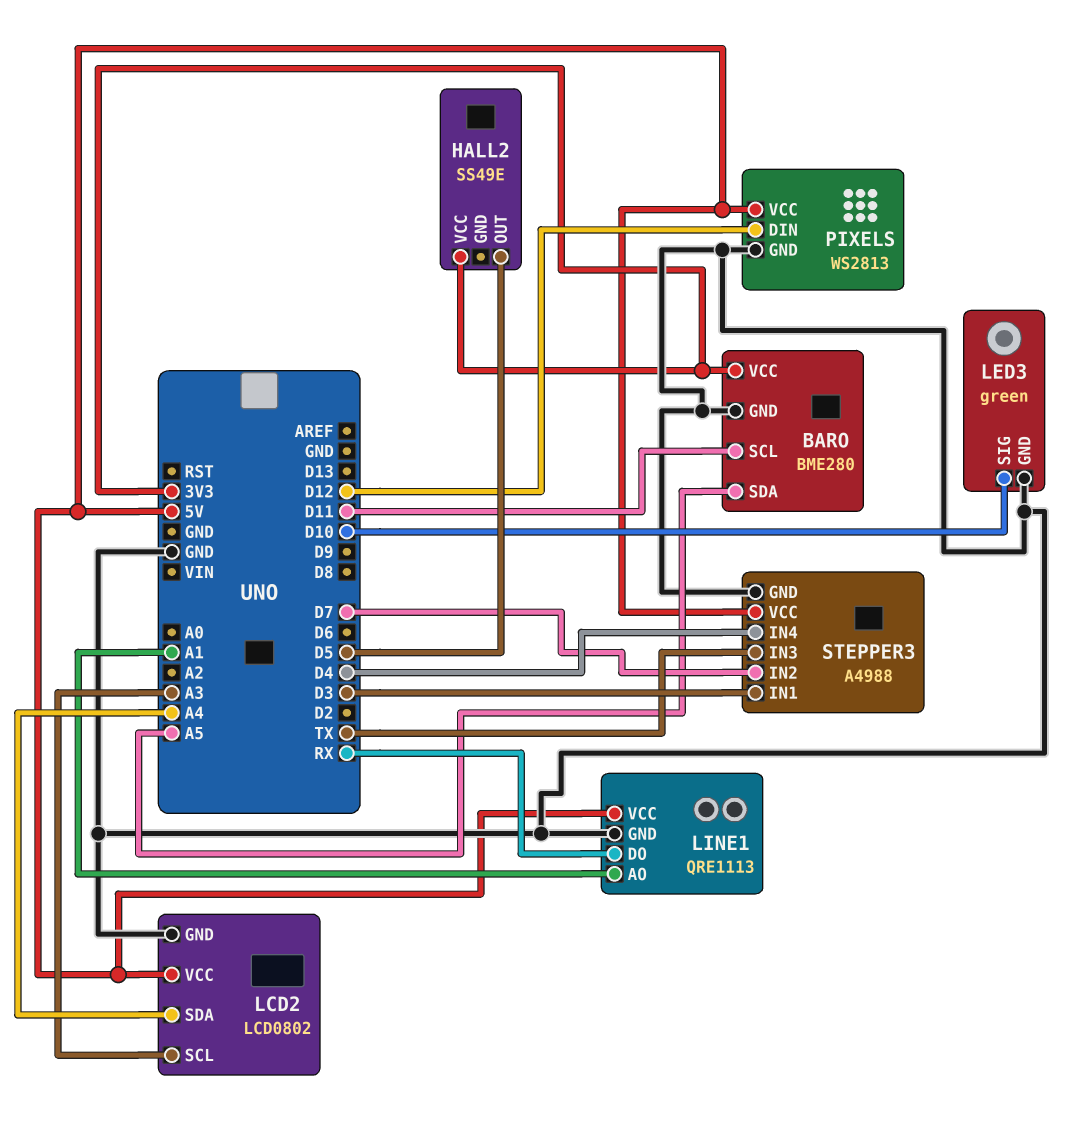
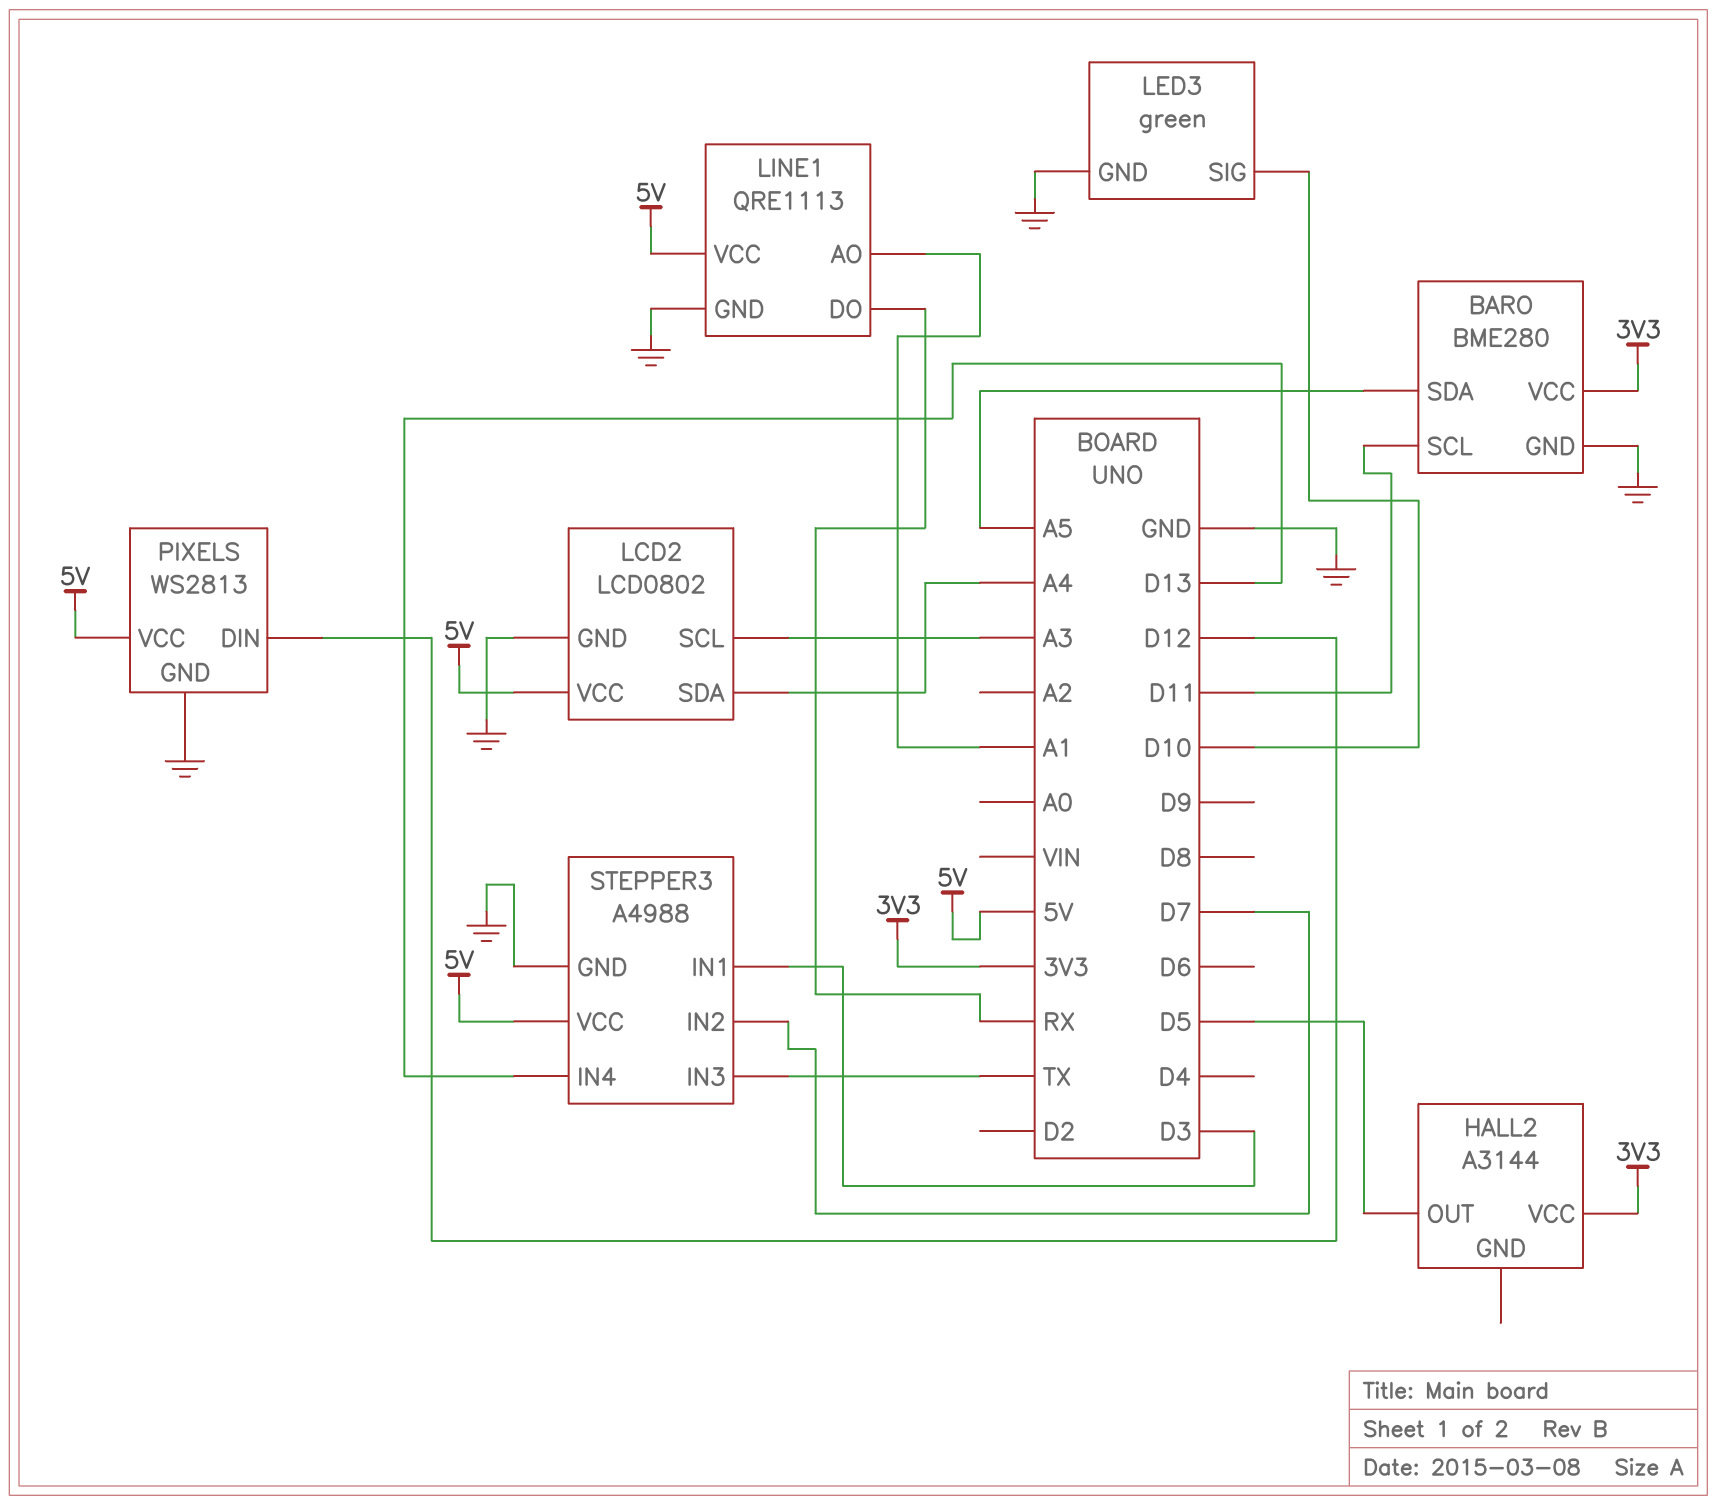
HALL2: SS49E -> A3144
STEPPER3 pin IN4: D4 -> D13

